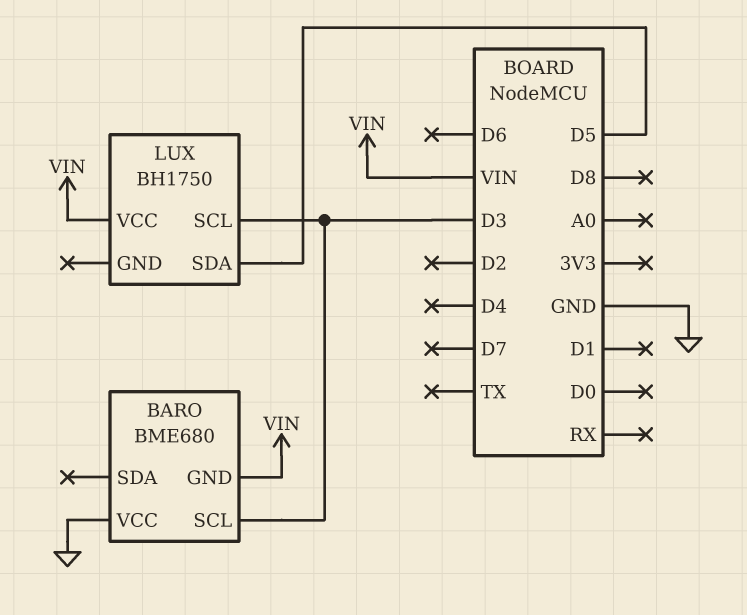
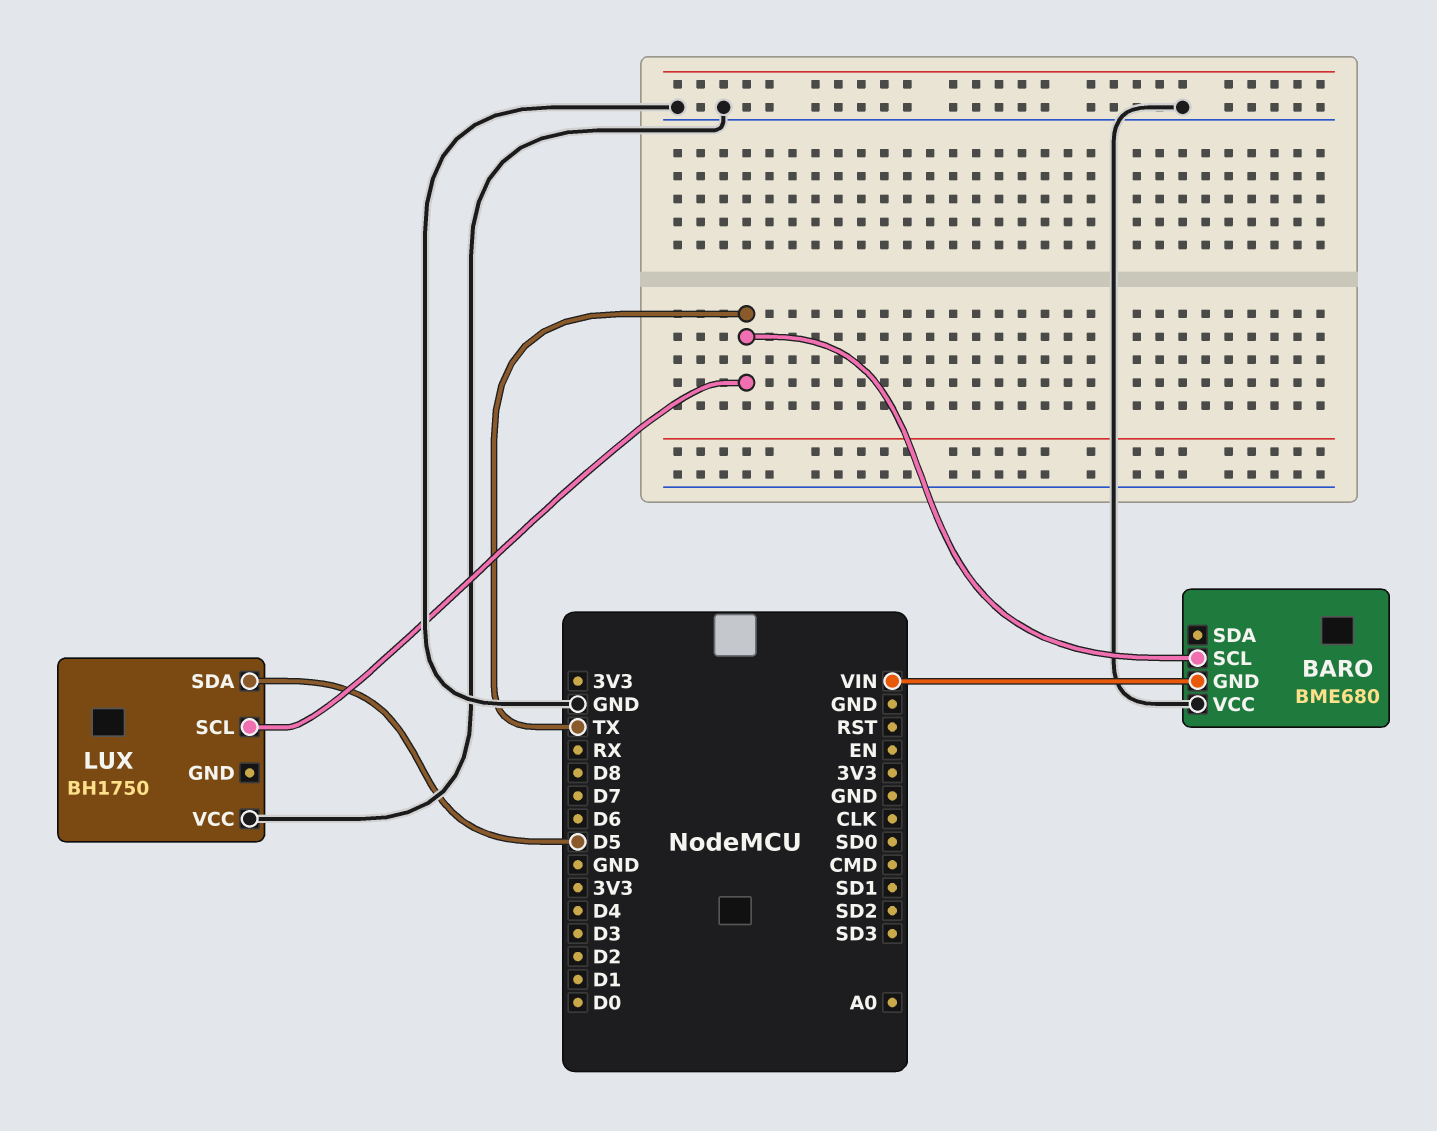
BARO pin SCL: D3 -> TX
LUX pin SCL: D3 -> TX
LUX pin VCC: VIN -> GND

